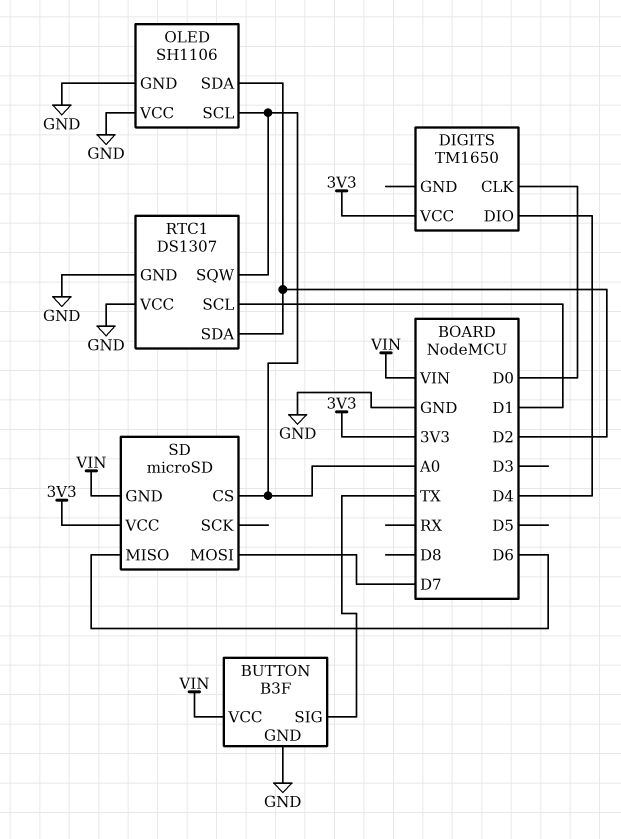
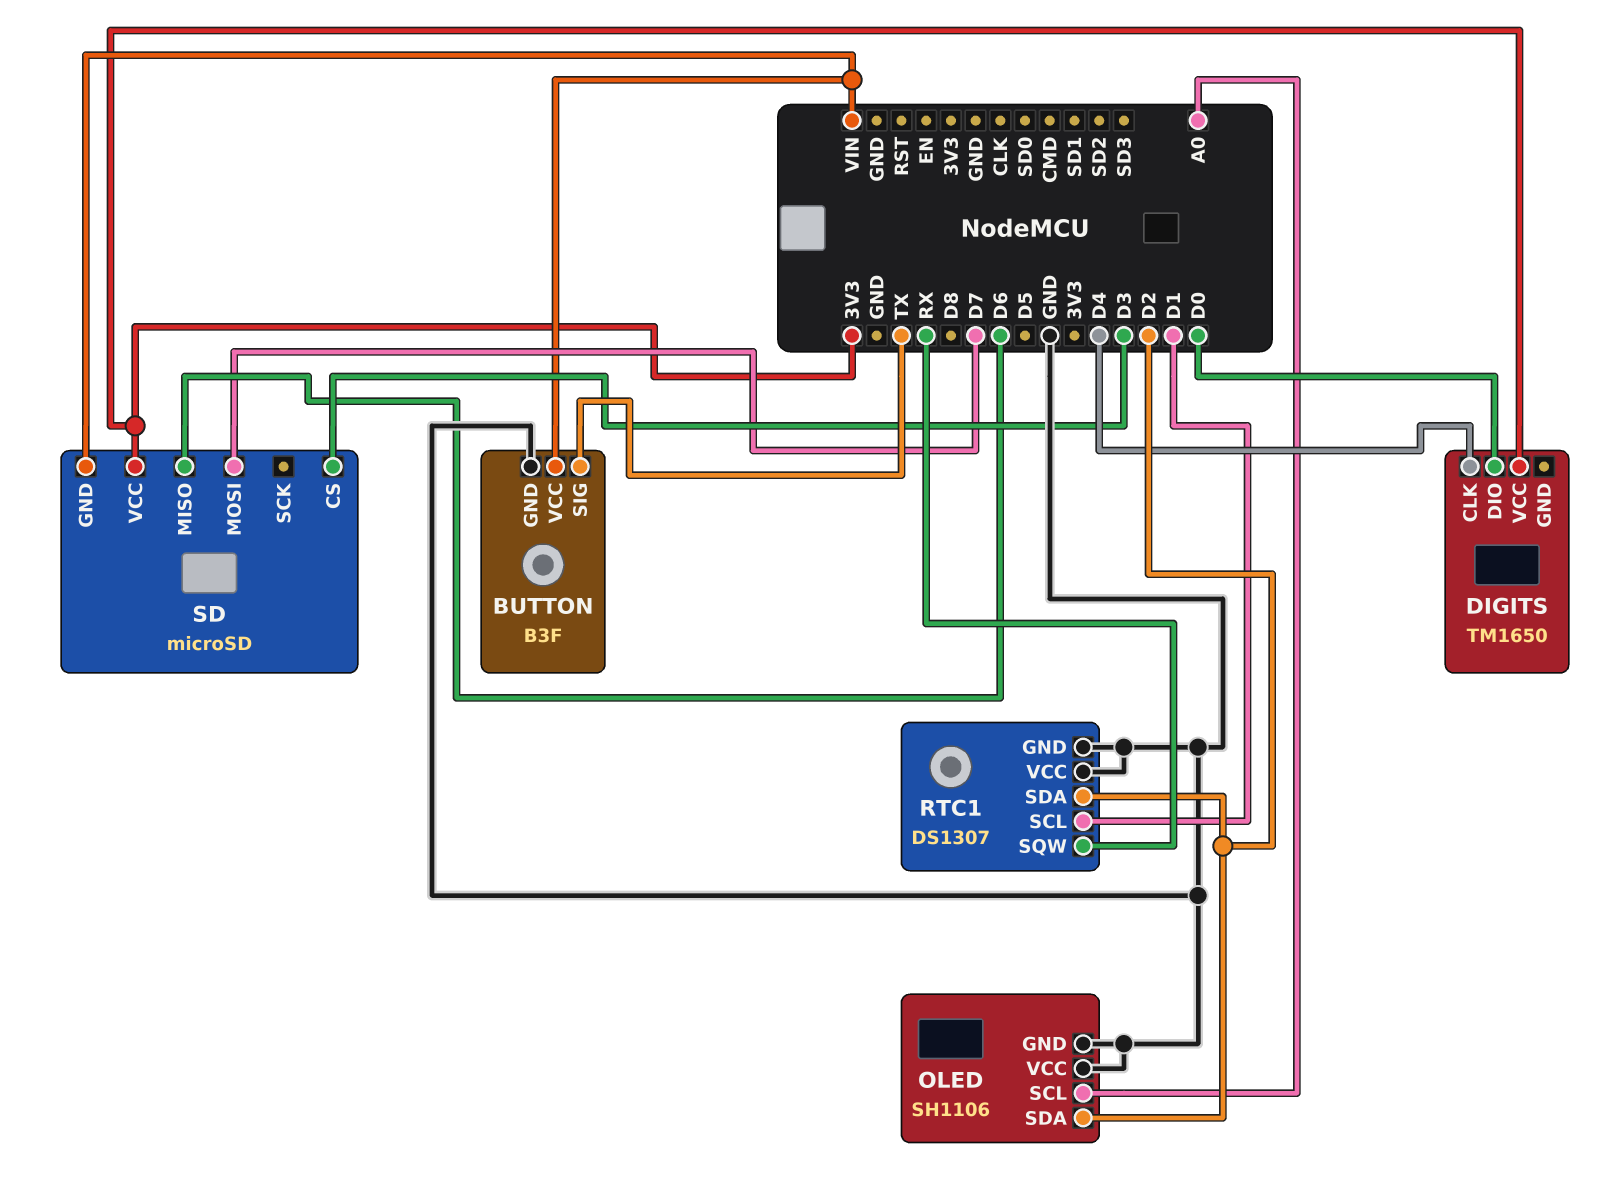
DIGITS pin CLK: D0 -> D4
DIGITS pin DIO: D4 -> D0
RTC1 pin SQW: A0 -> RX
SD pin CS: A0 -> D3

